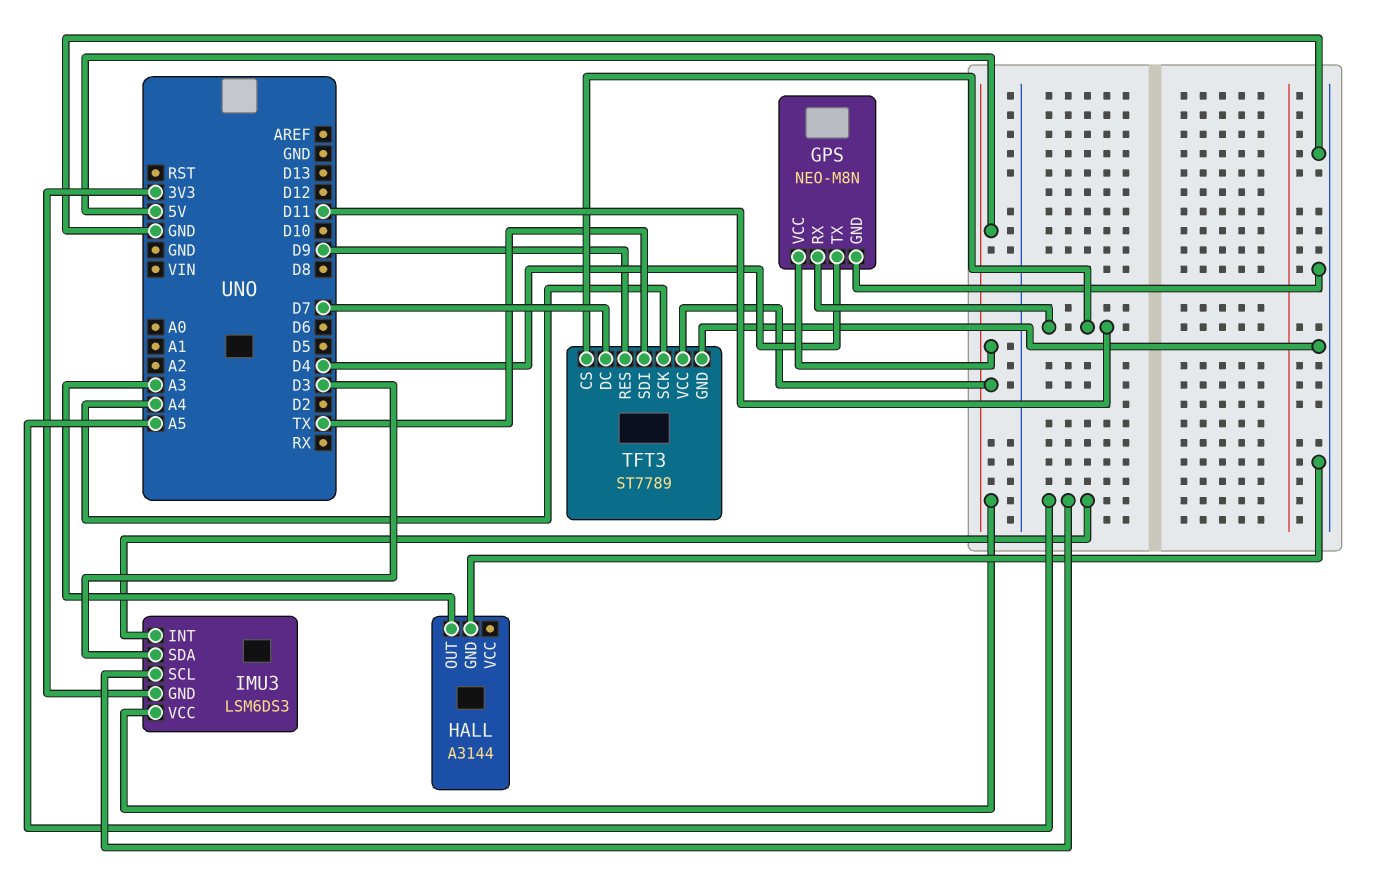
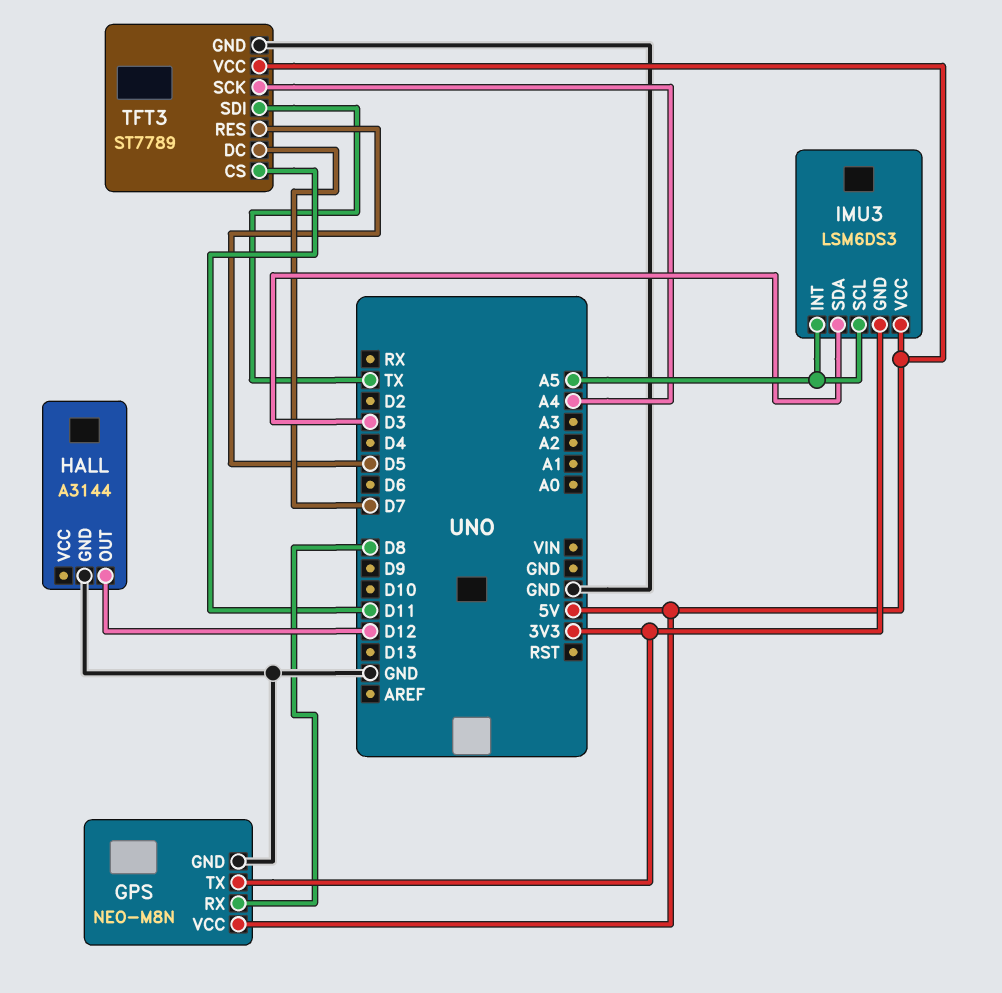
GPS pin RX: D11 -> D8
GPS pin TX: D4 -> 3V3
HALL pin OUT: A3 -> D12
TFT3 pin RES: D9 -> D5

